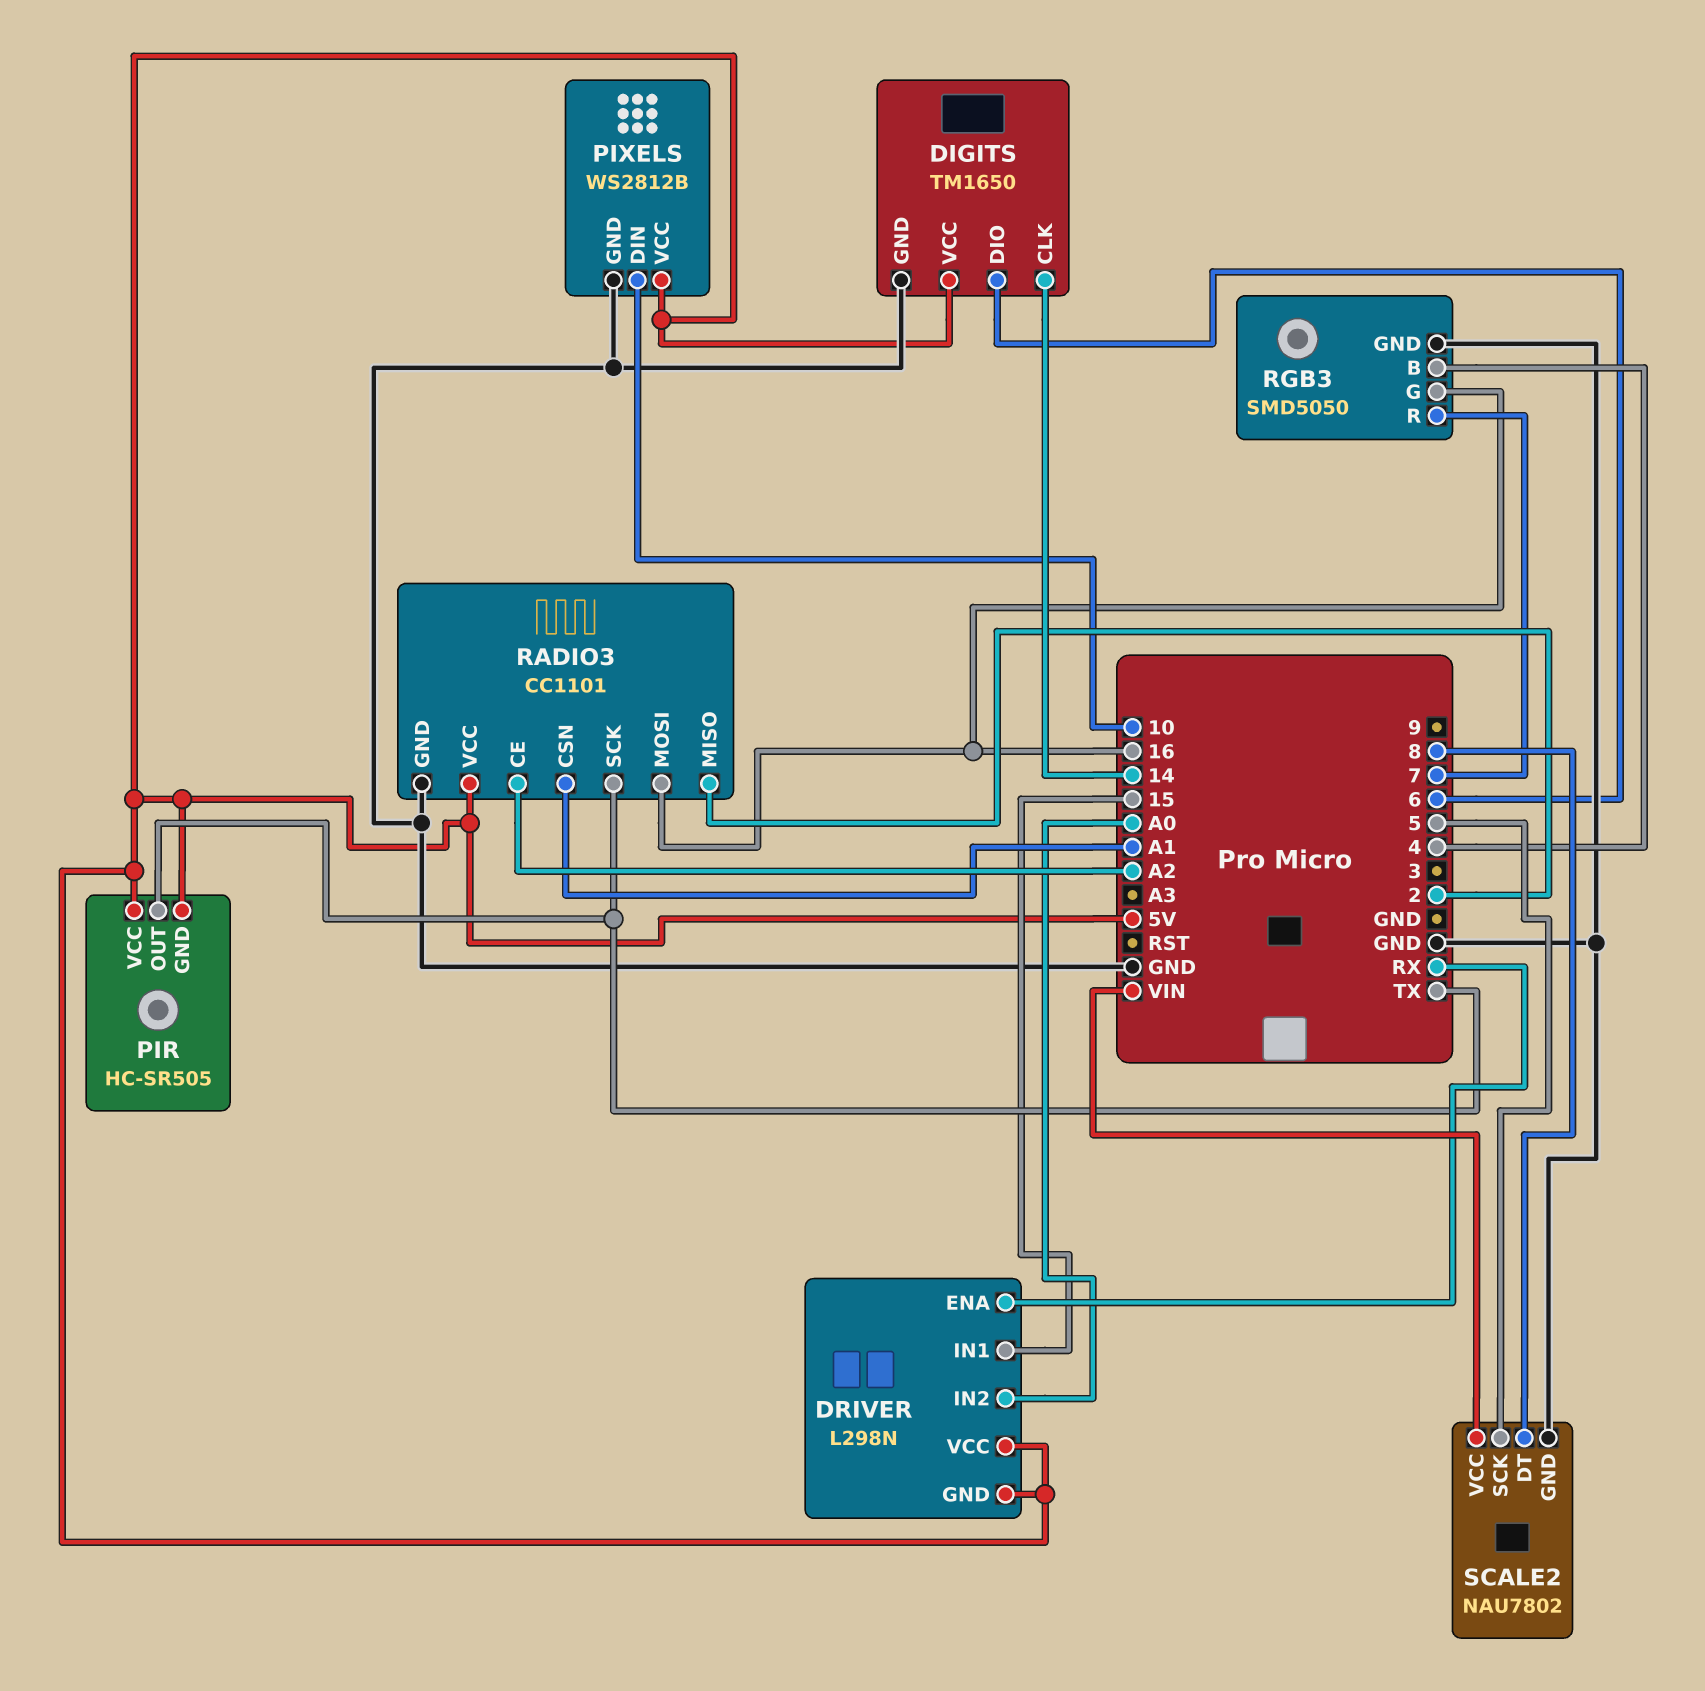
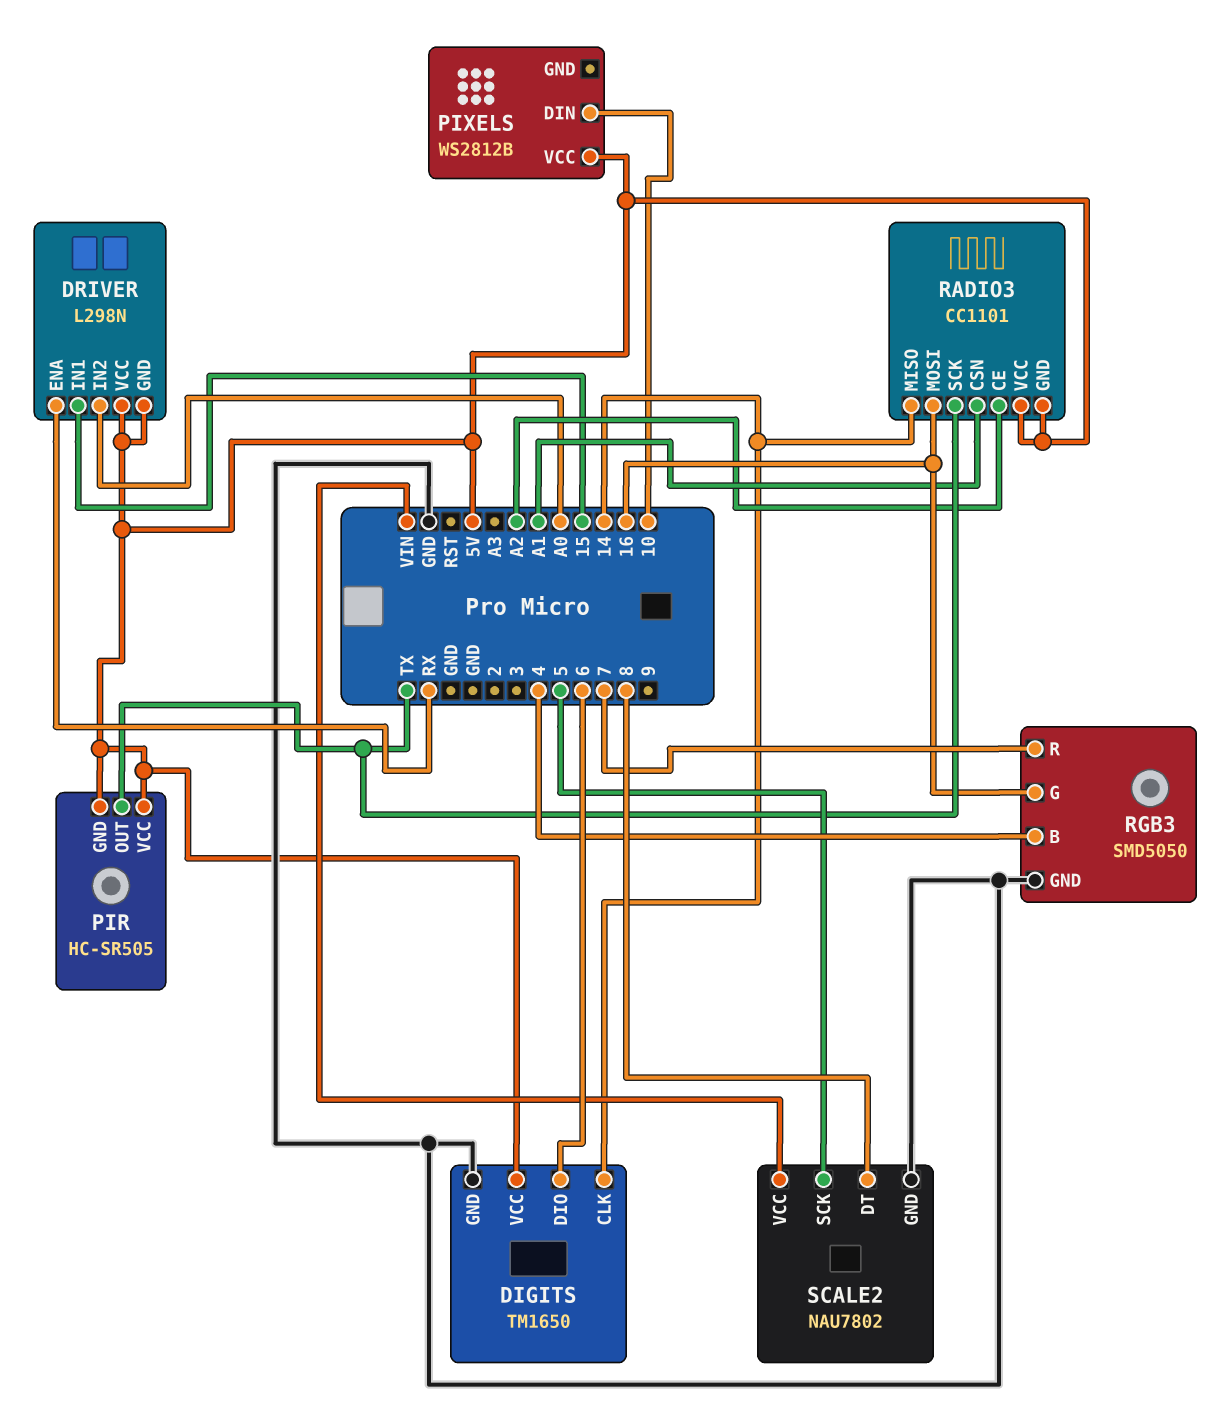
PIXELS pin GND: GND -> none
RADIO3 pin GND: GND -> 5V
RADIO3 pin MISO: 2 -> 14

